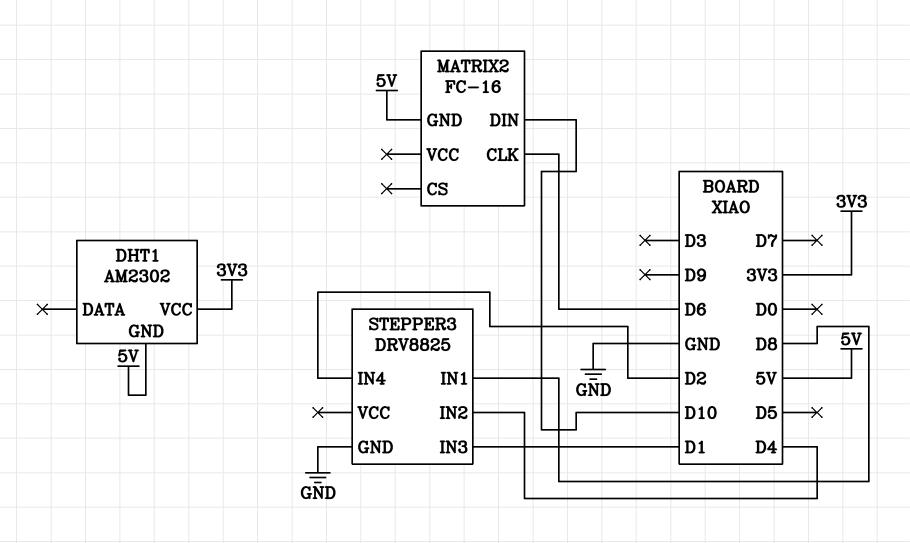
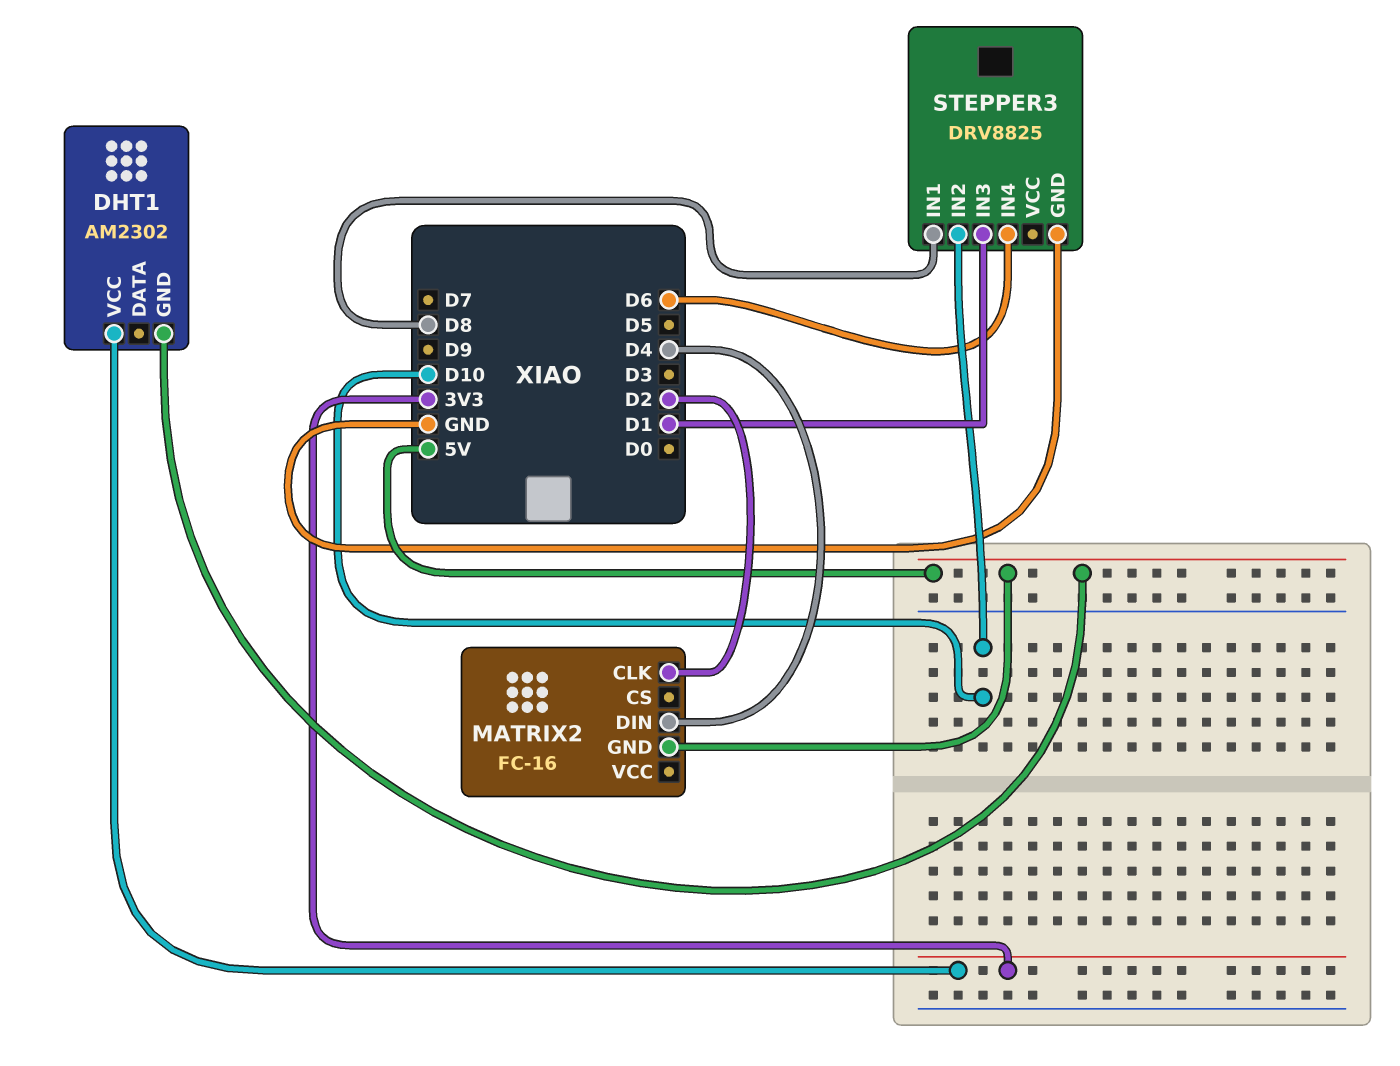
MATRIX2 pin CLK: D6 -> D2
MATRIX2 pin DIN: D10 -> D4
STEPPER3 pin IN2: D4 -> D10
STEPPER3 pin IN4: D2 -> D6

